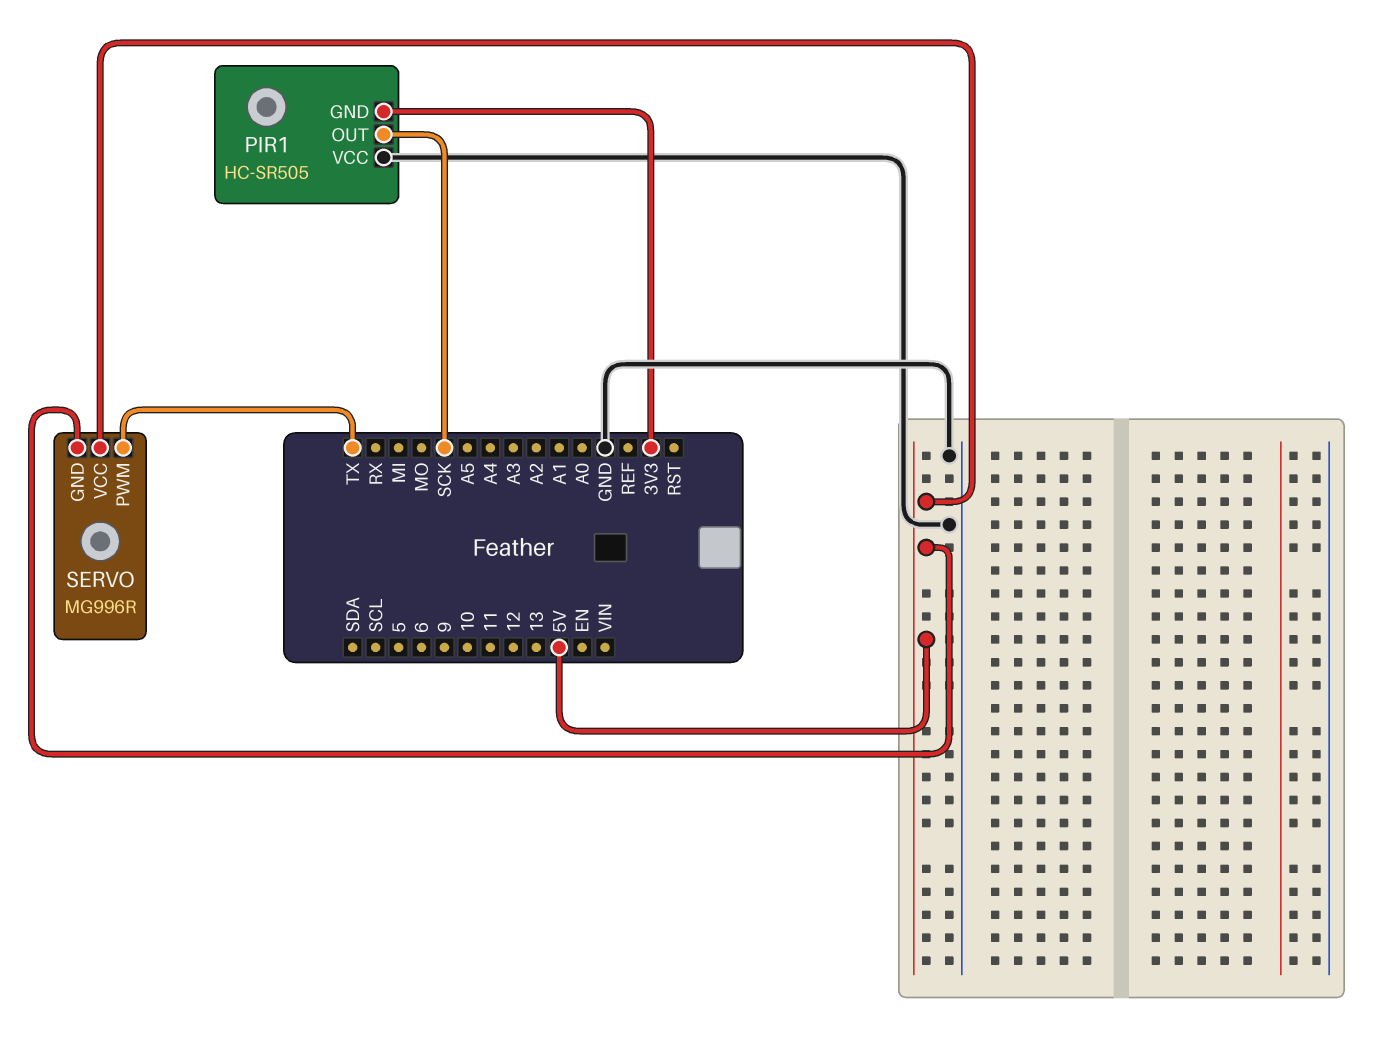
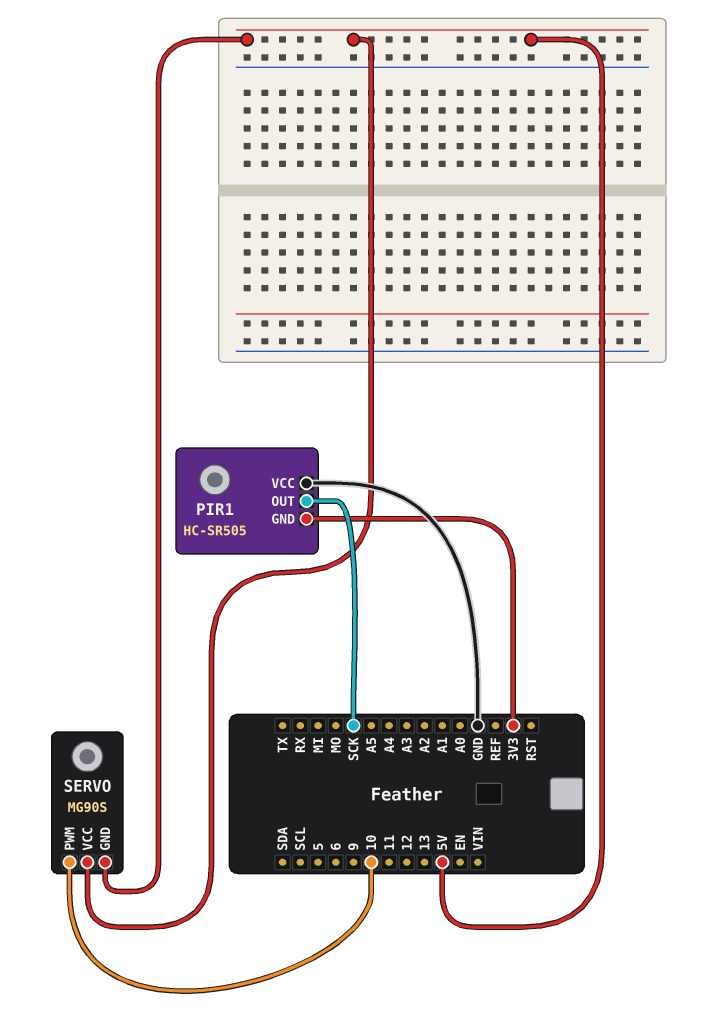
SERVO: MG996R -> MG90S
SERVO pin PWM: TX -> 10

